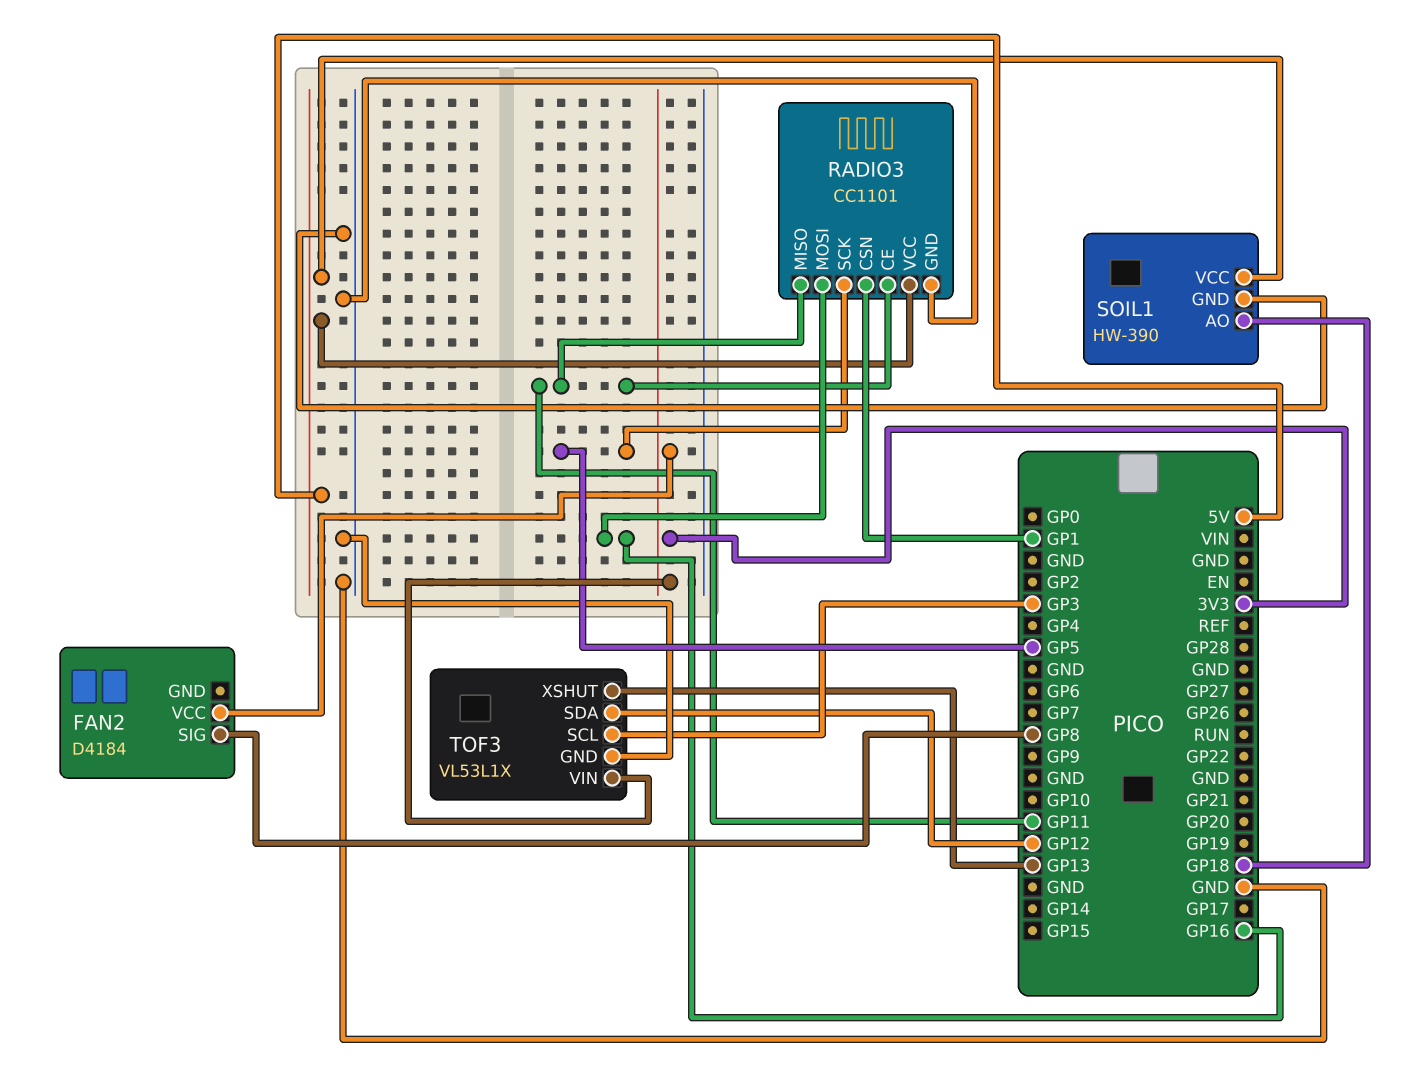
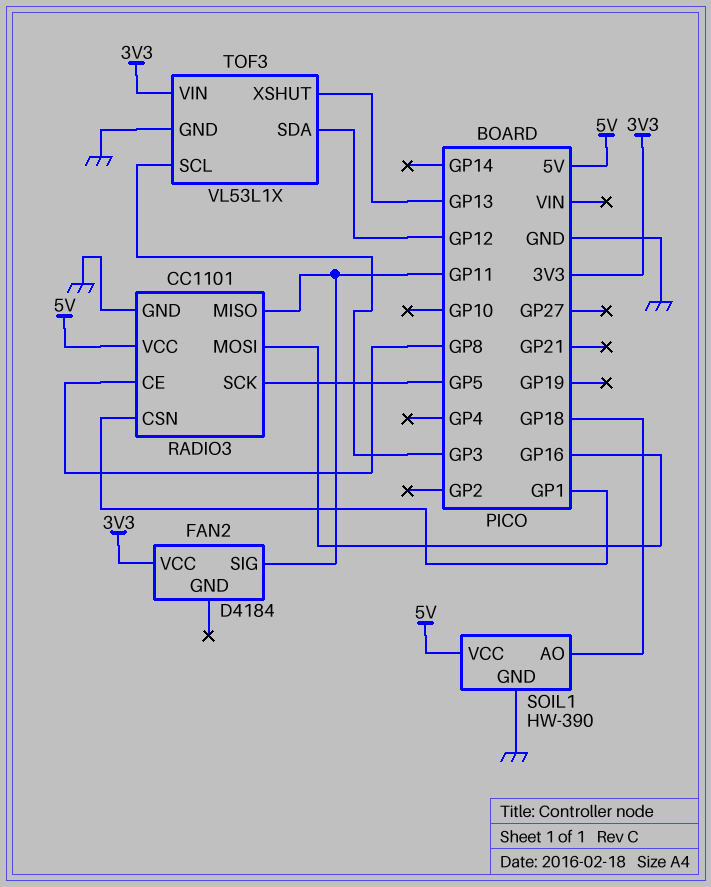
FAN2 pin SIG: GP8 -> GP11
RADIO3 pin CE: GP11 -> GP8

